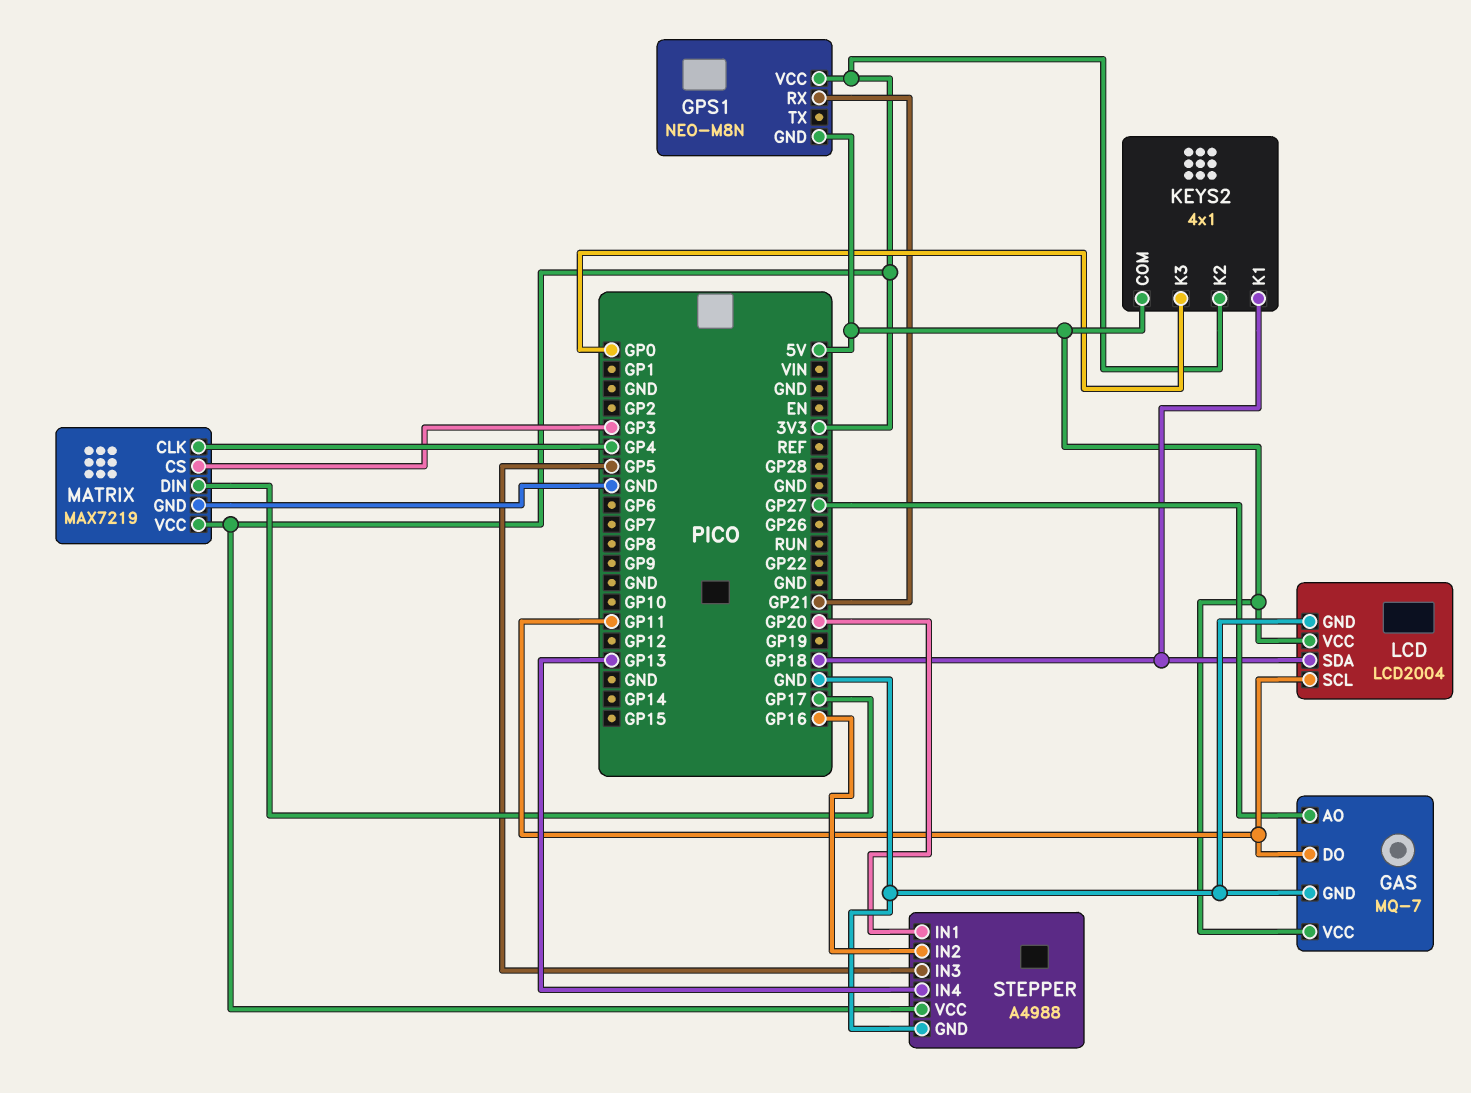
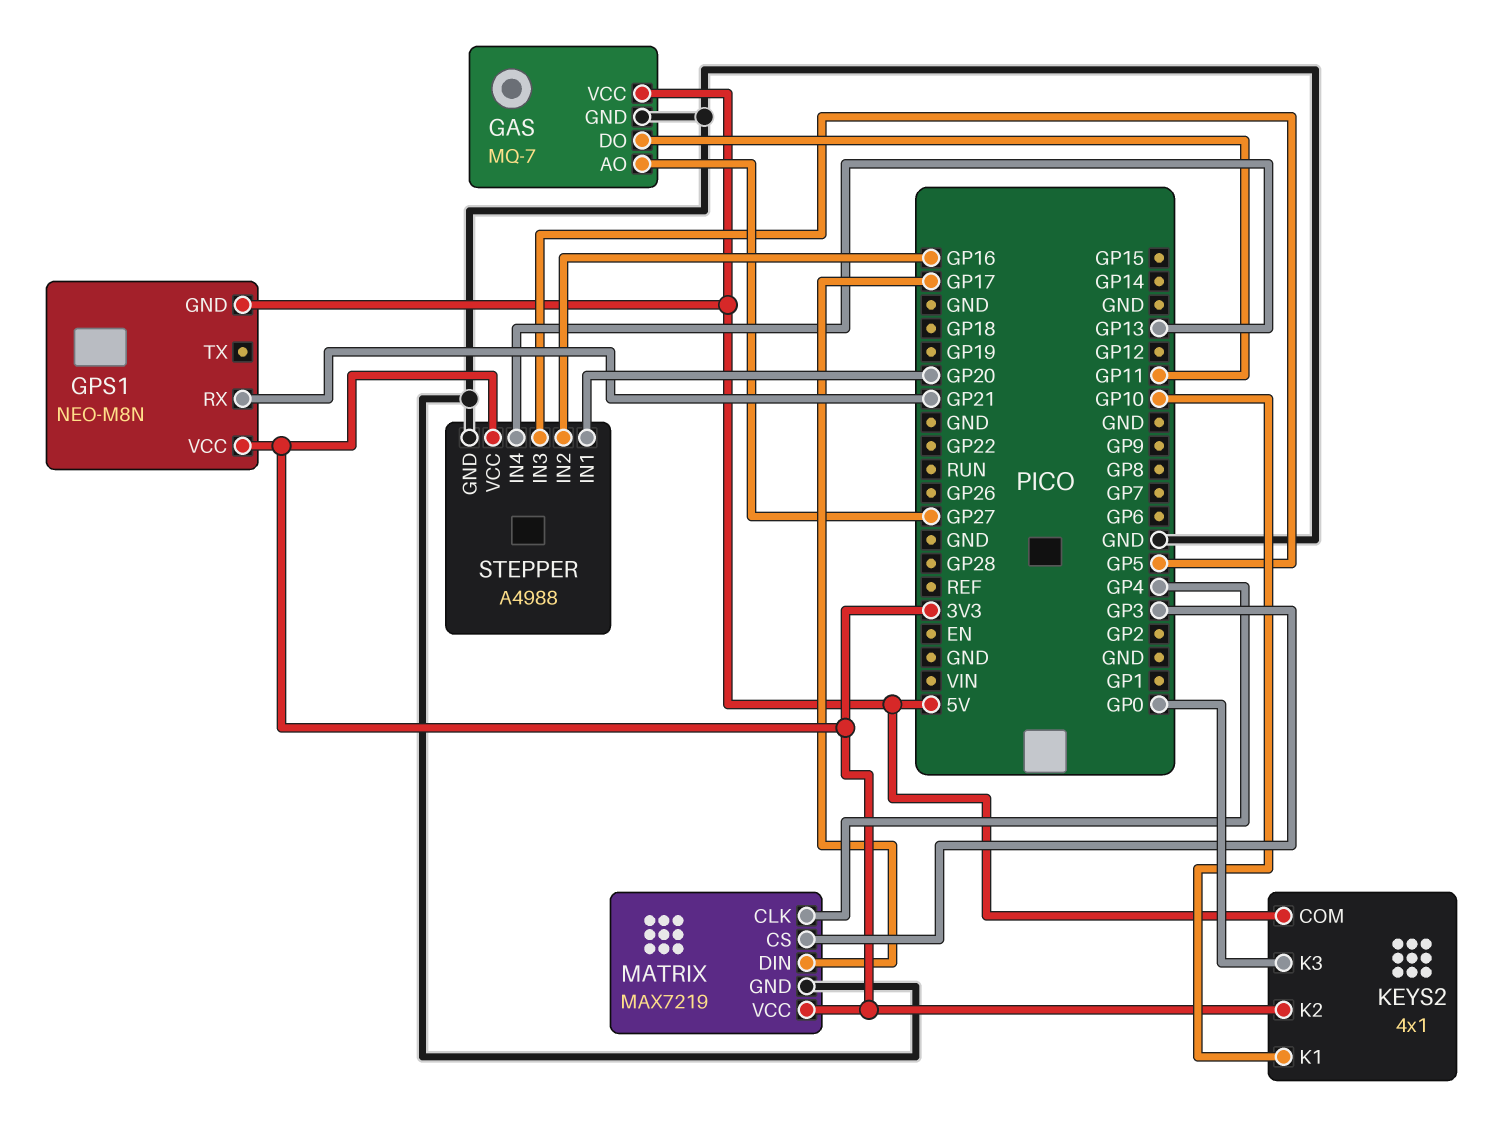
KEYS2 pin K1: GP18 -> GP10
LCD: LCD2004 -> none
LCD pin GND: GND -> none
LCD pin SCL: GP11 -> none
LCD pin SDA: GP18 -> none
LCD pin VCC: 5V -> none

